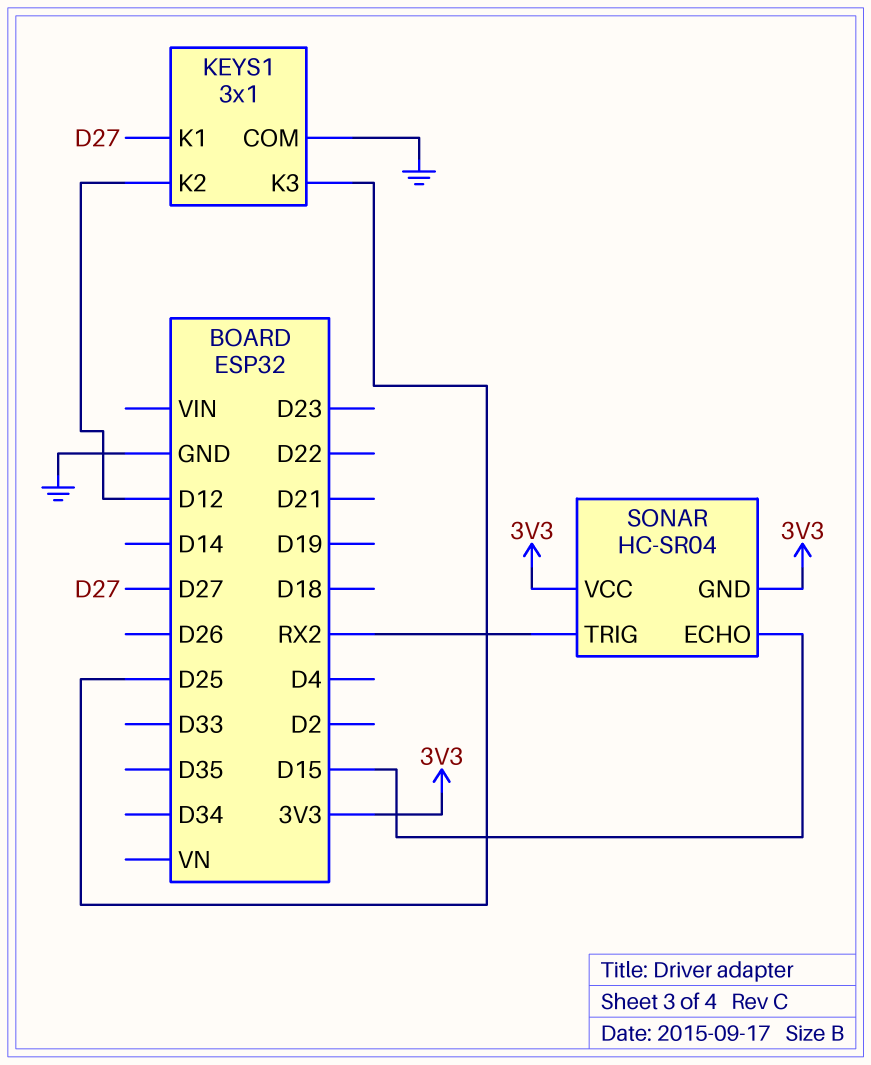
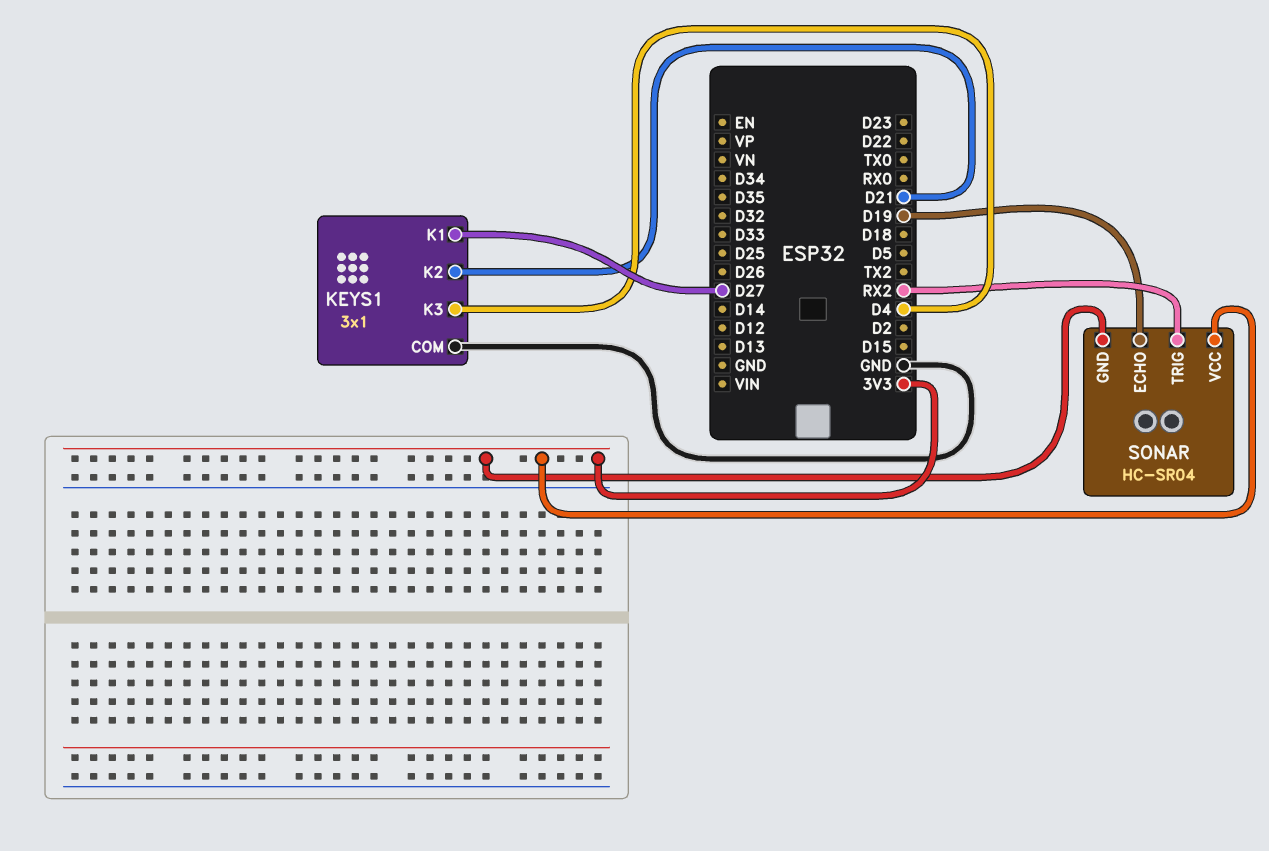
KEYS1 pin K2: D12 -> D21
KEYS1 pin K3: D25 -> D4
SONAR pin ECHO: D15 -> D19

